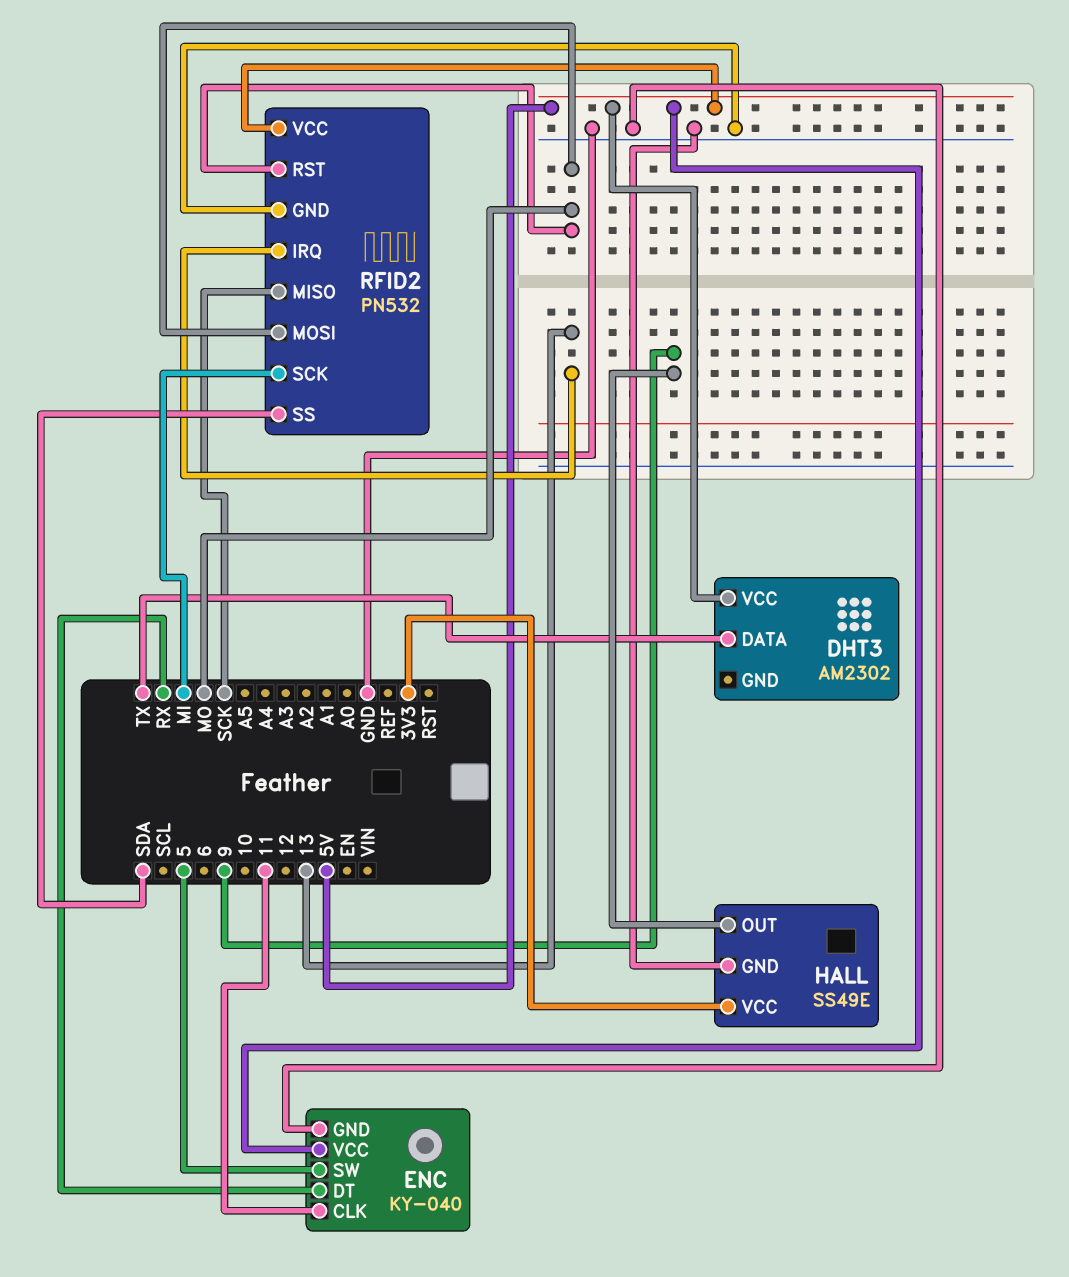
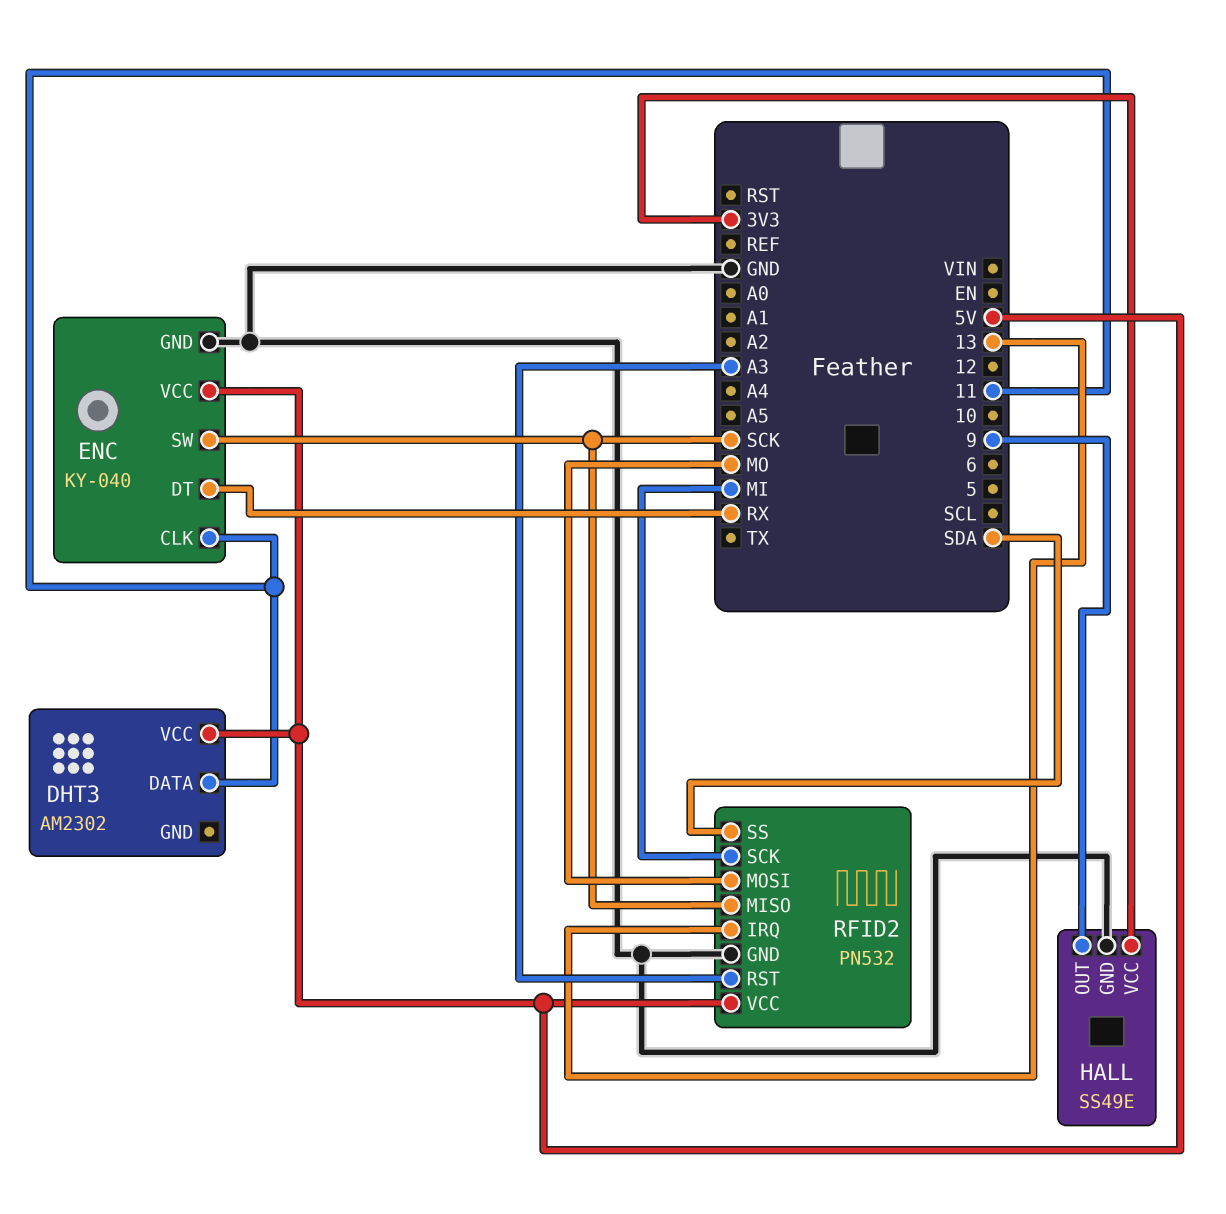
DHT3 pin DATA: TX -> 11
ENC pin SW: 5 -> SCK
RFID2 pin RST: MO -> A3

